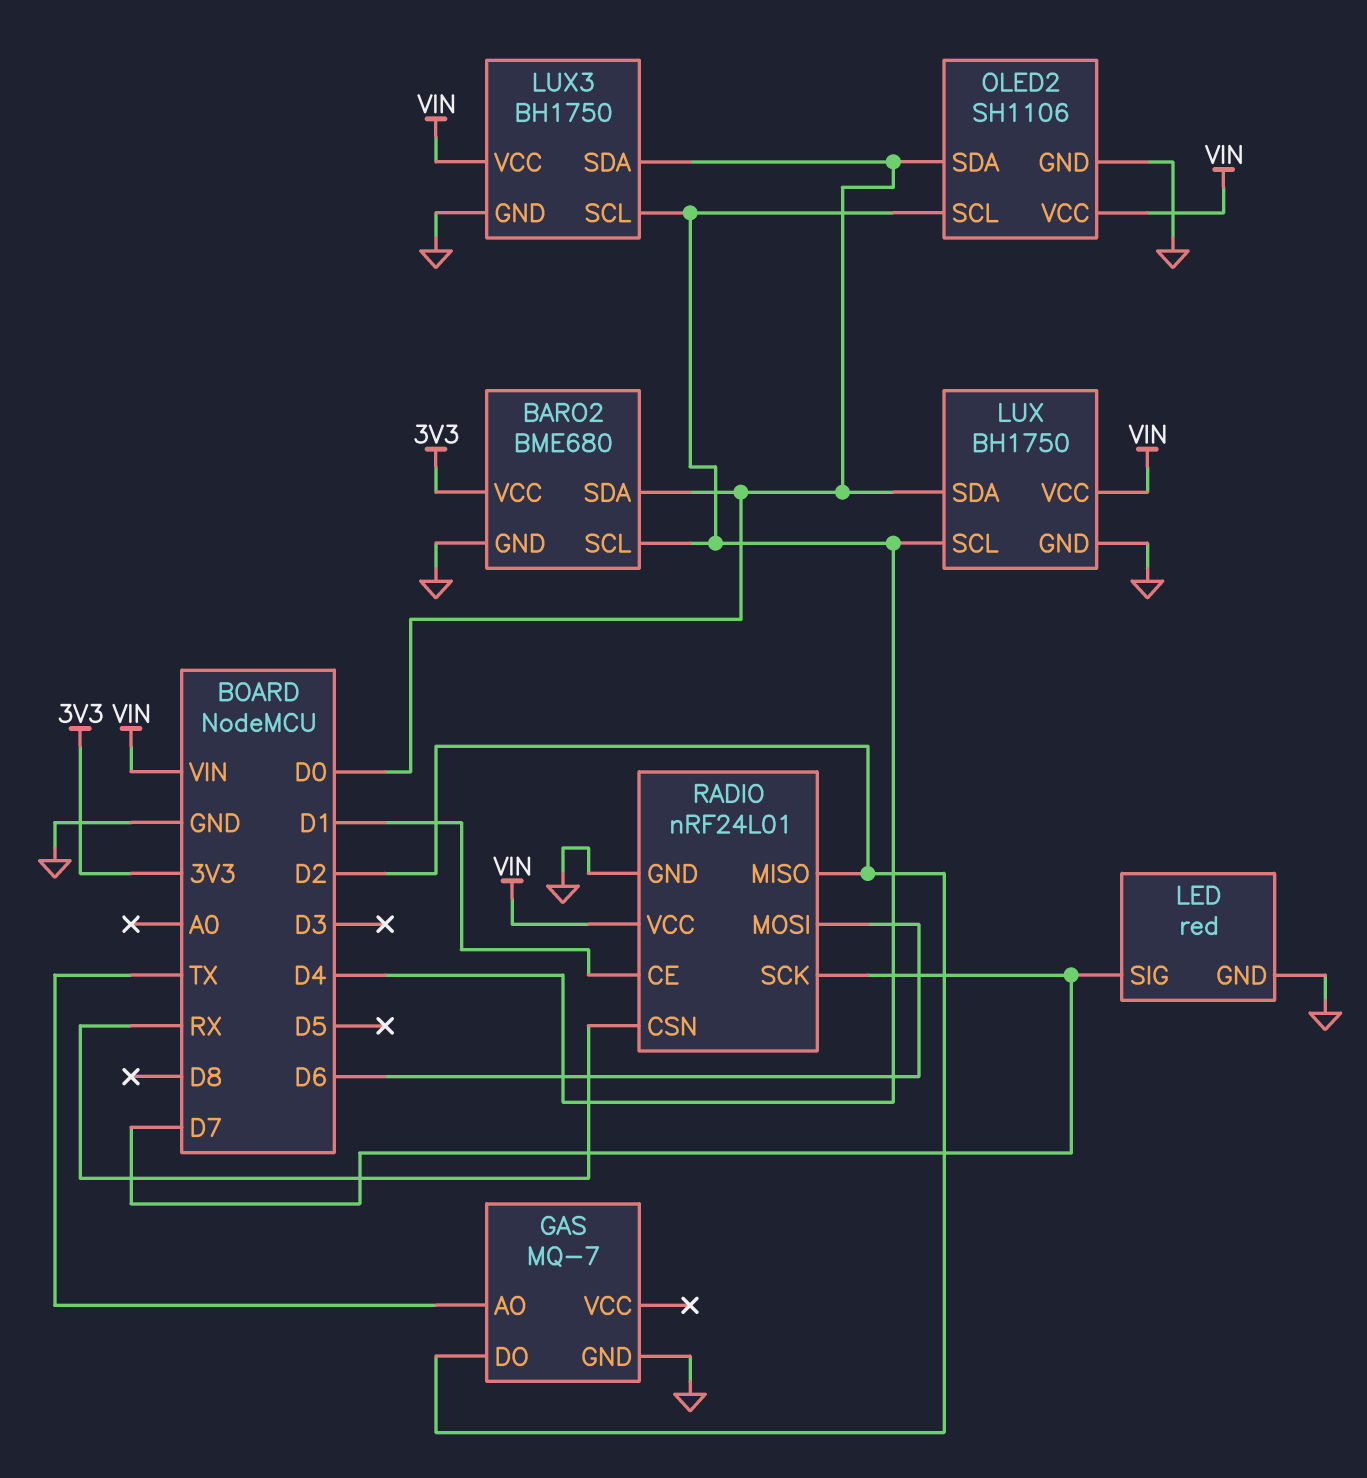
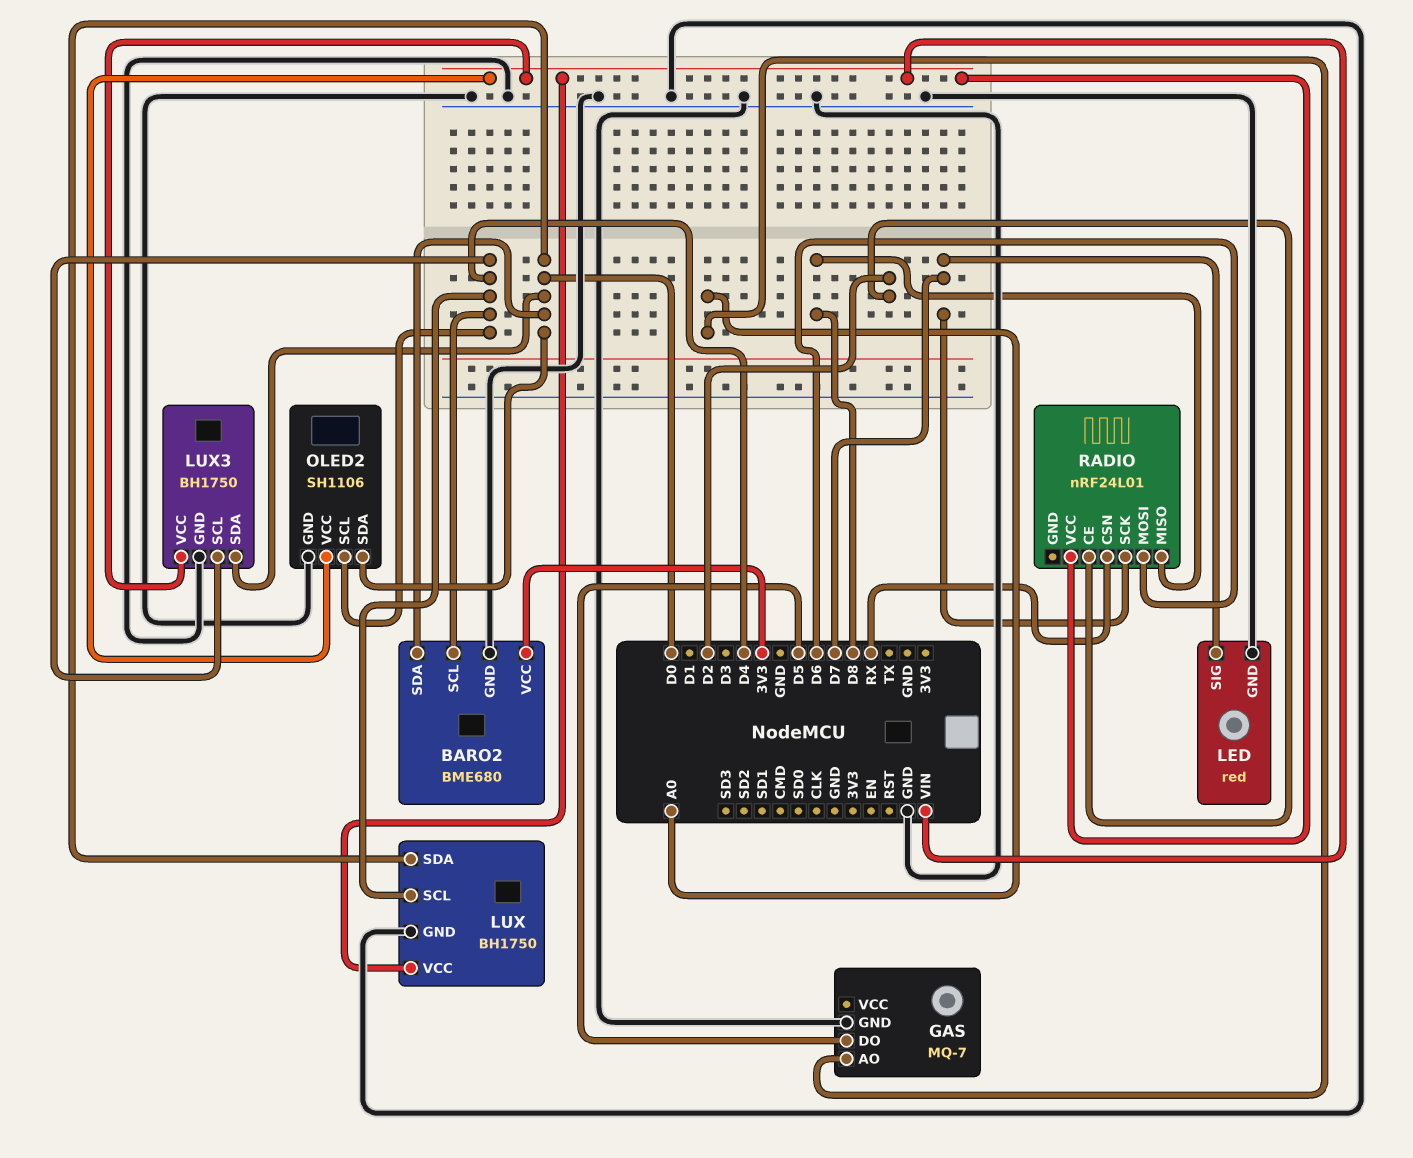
GAS pin AO: TX -> A0
GAS pin DO: D2 -> D5
RADIO pin CE: D1 -> D2
RADIO pin GND: GND -> none
RADIO pin MISO: D2 -> D8

